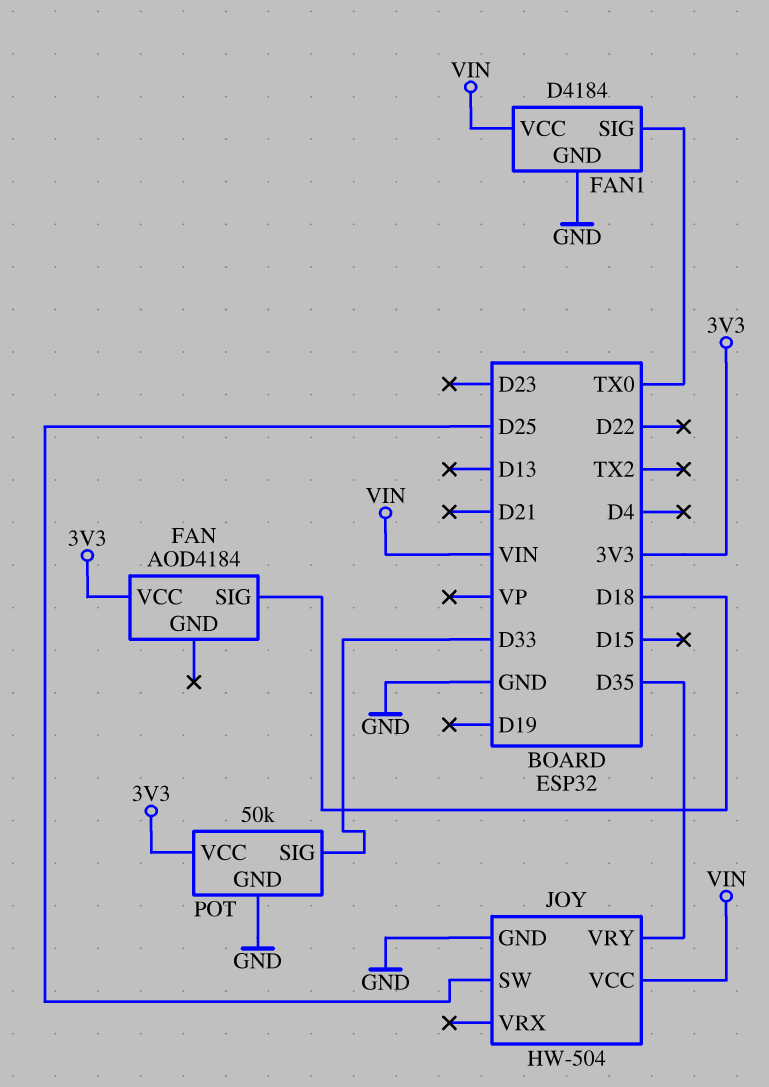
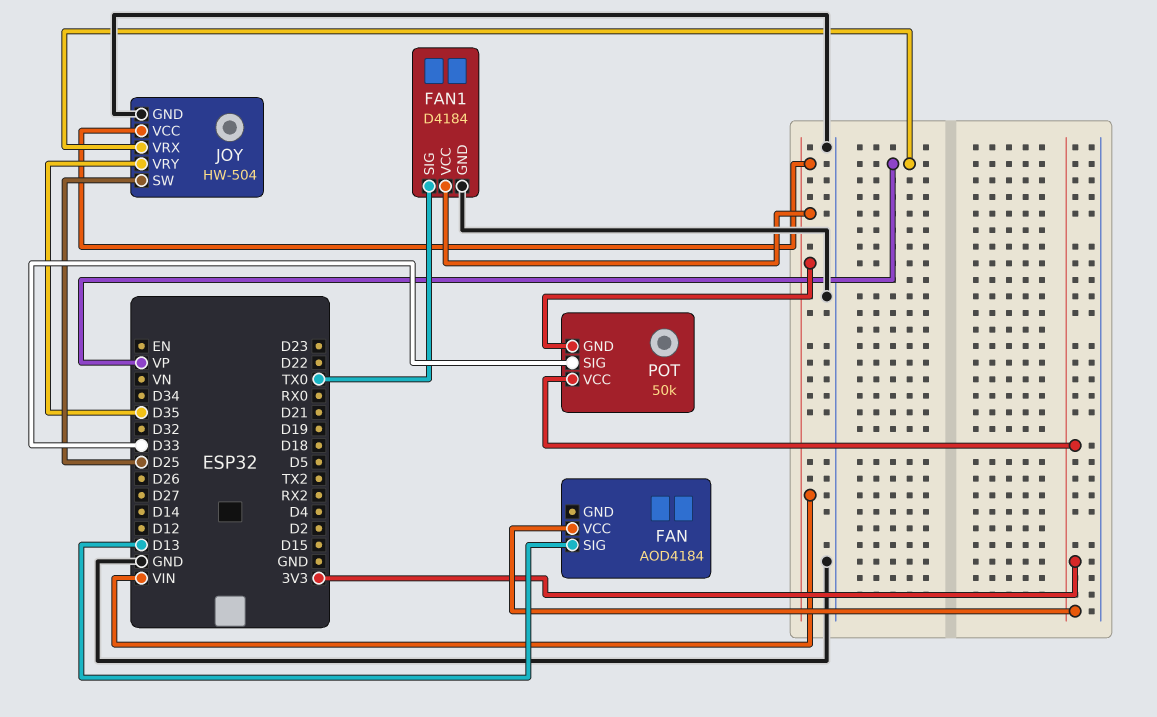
FAN pin SIG: D18 -> D13
JOY pin VRX: none -> VP
POT pin GND: GND -> VIN

